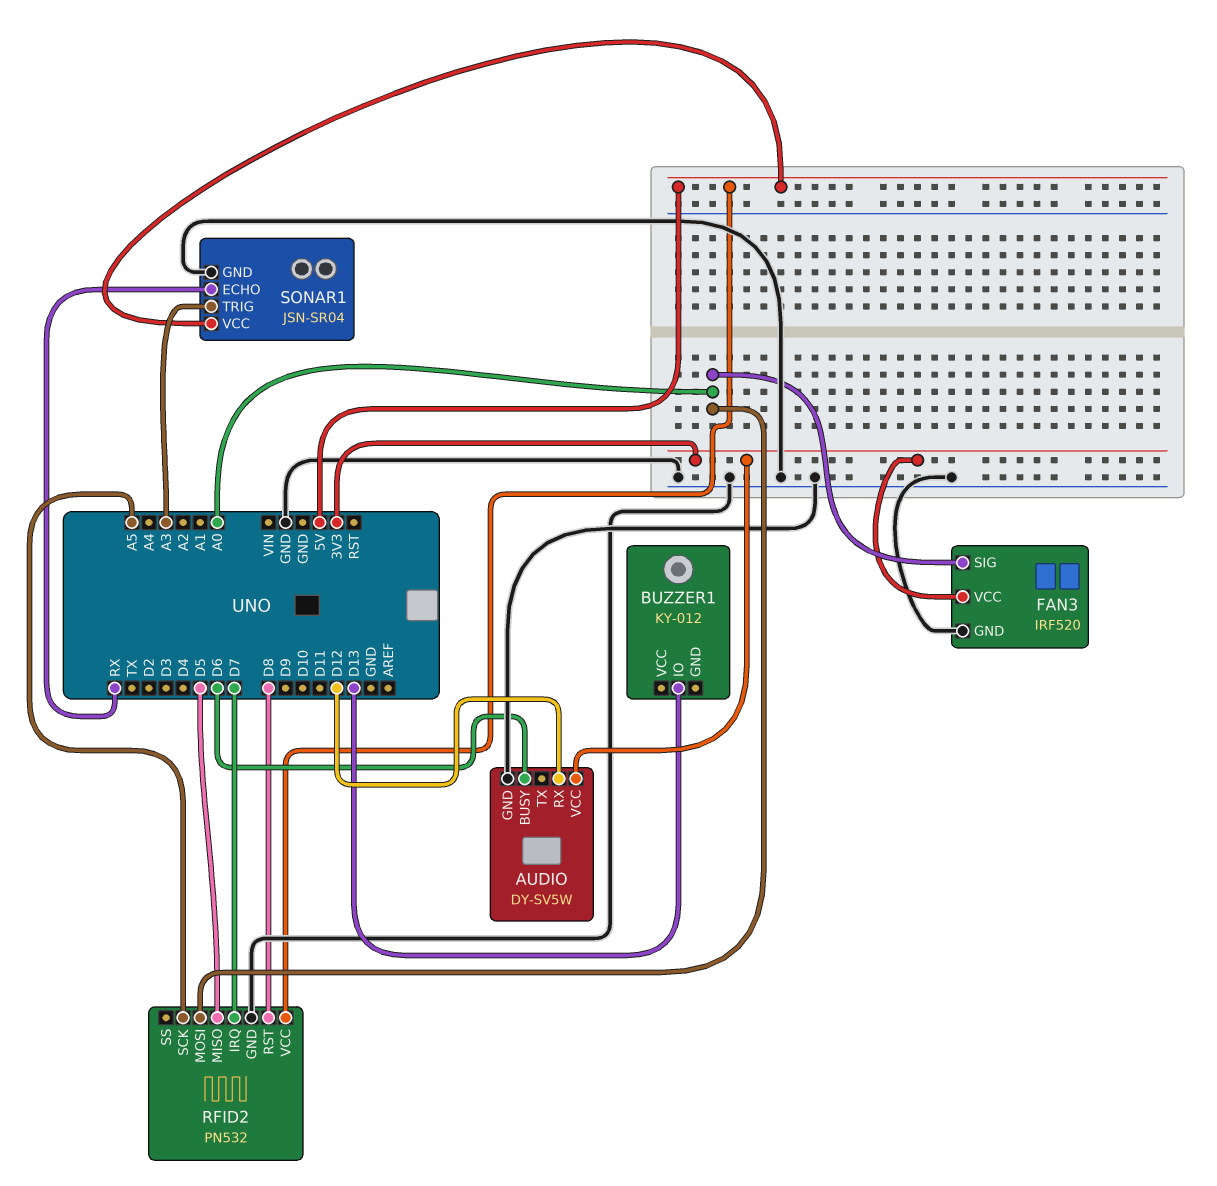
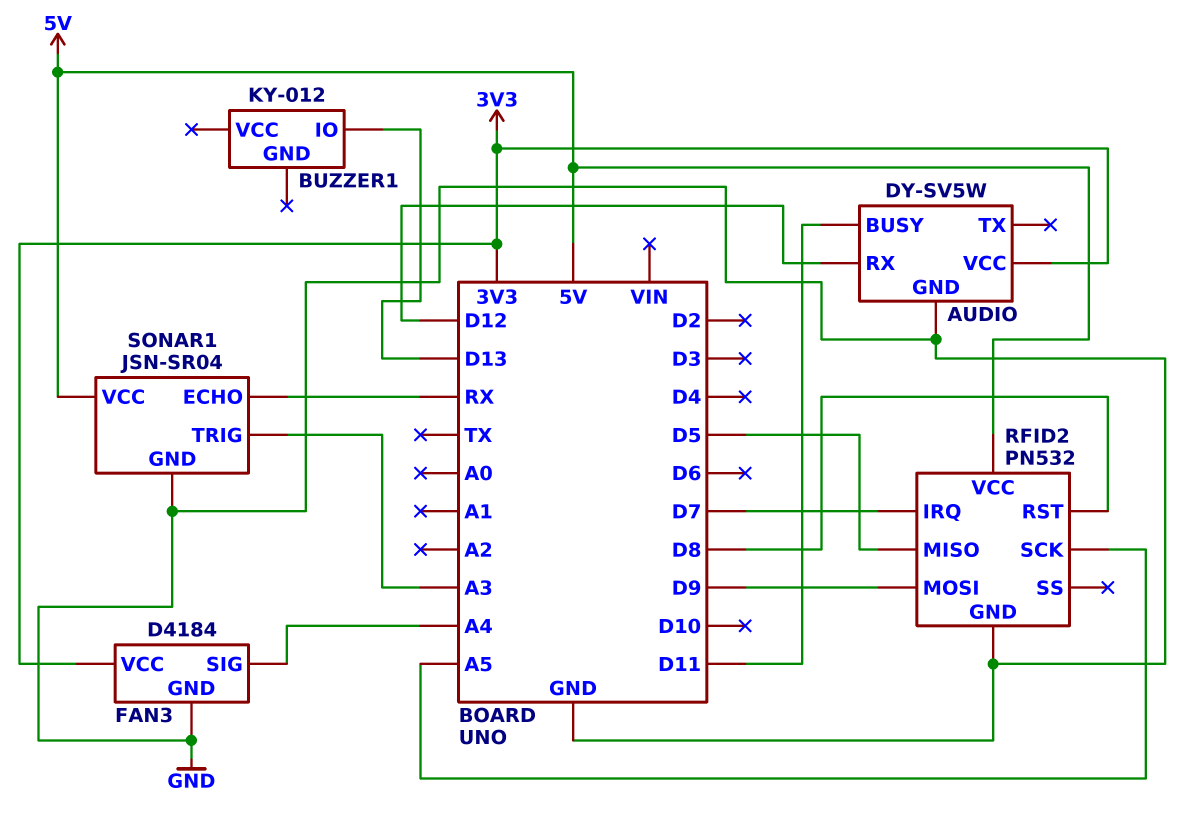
AUDIO pin BUSY: D6 -> D11
FAN3: IRF520 -> D4184
FAN3 pin SIG: A0 -> A4
RFID2 pin MOSI: A0 -> D9

